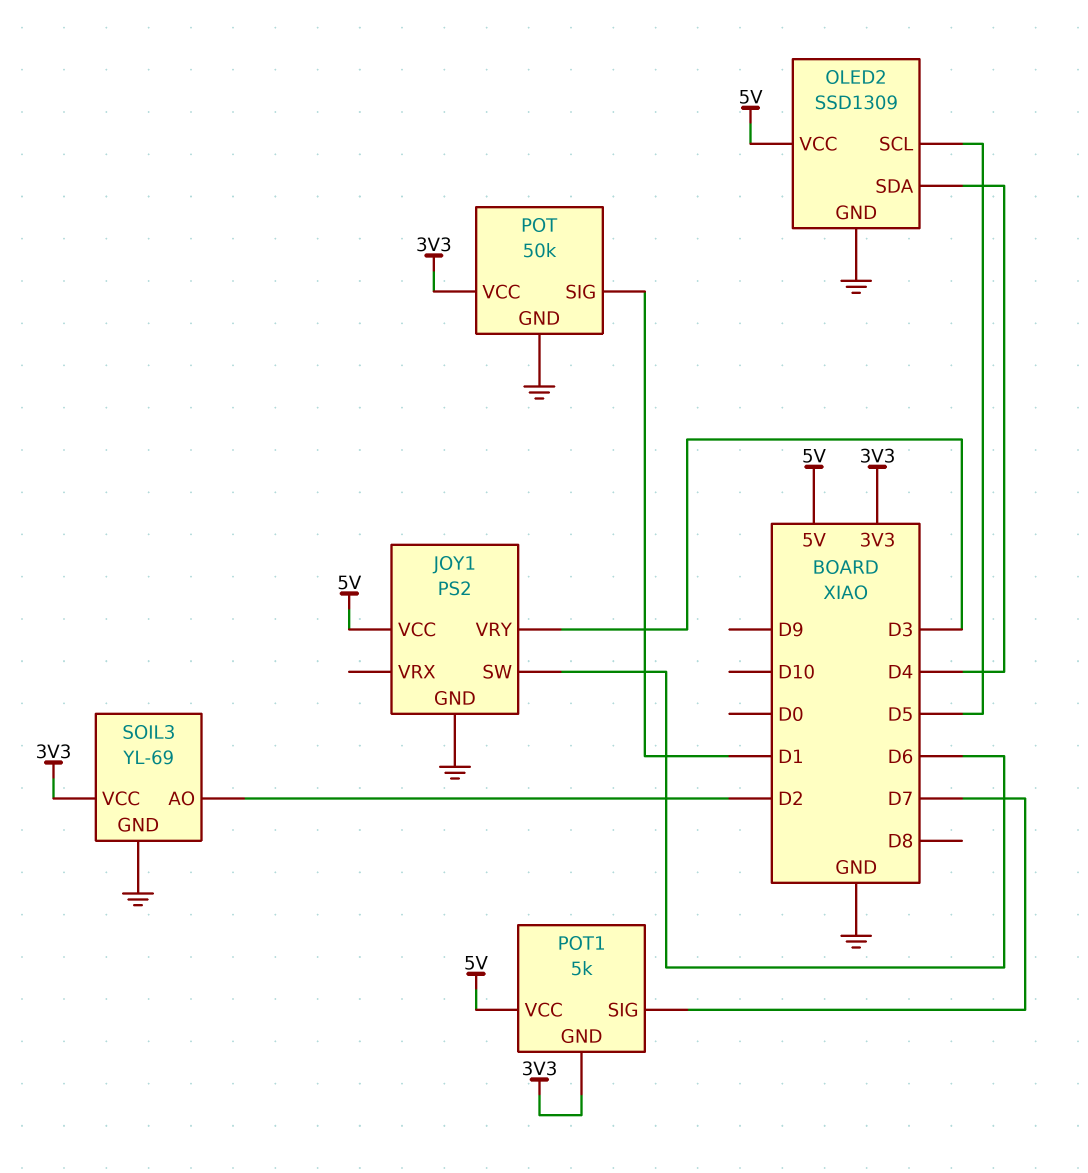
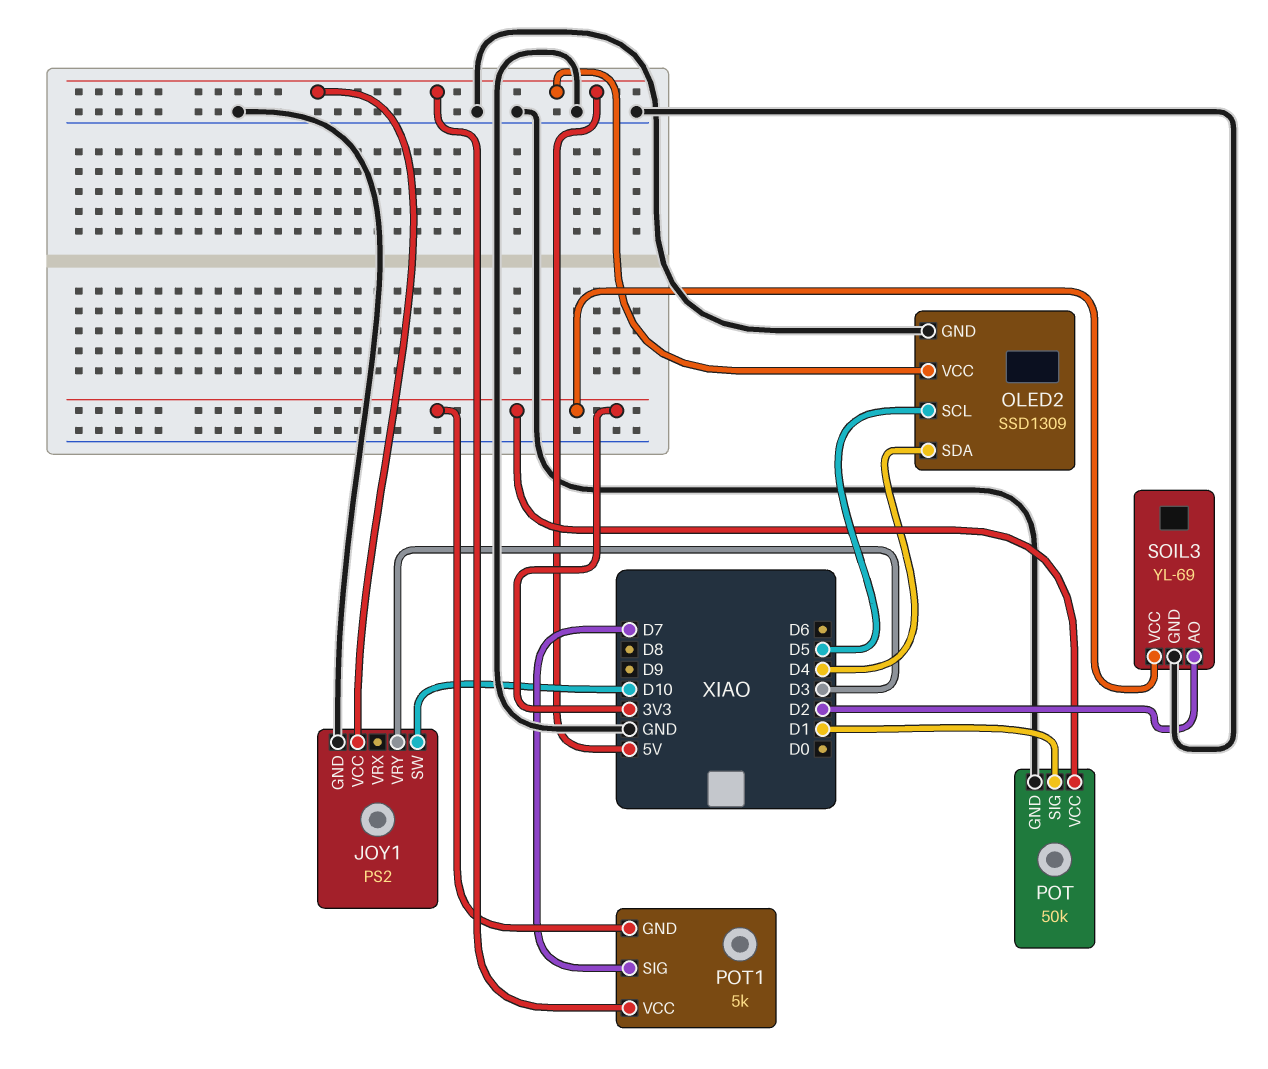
JOY1 pin SW: D6 -> D10

